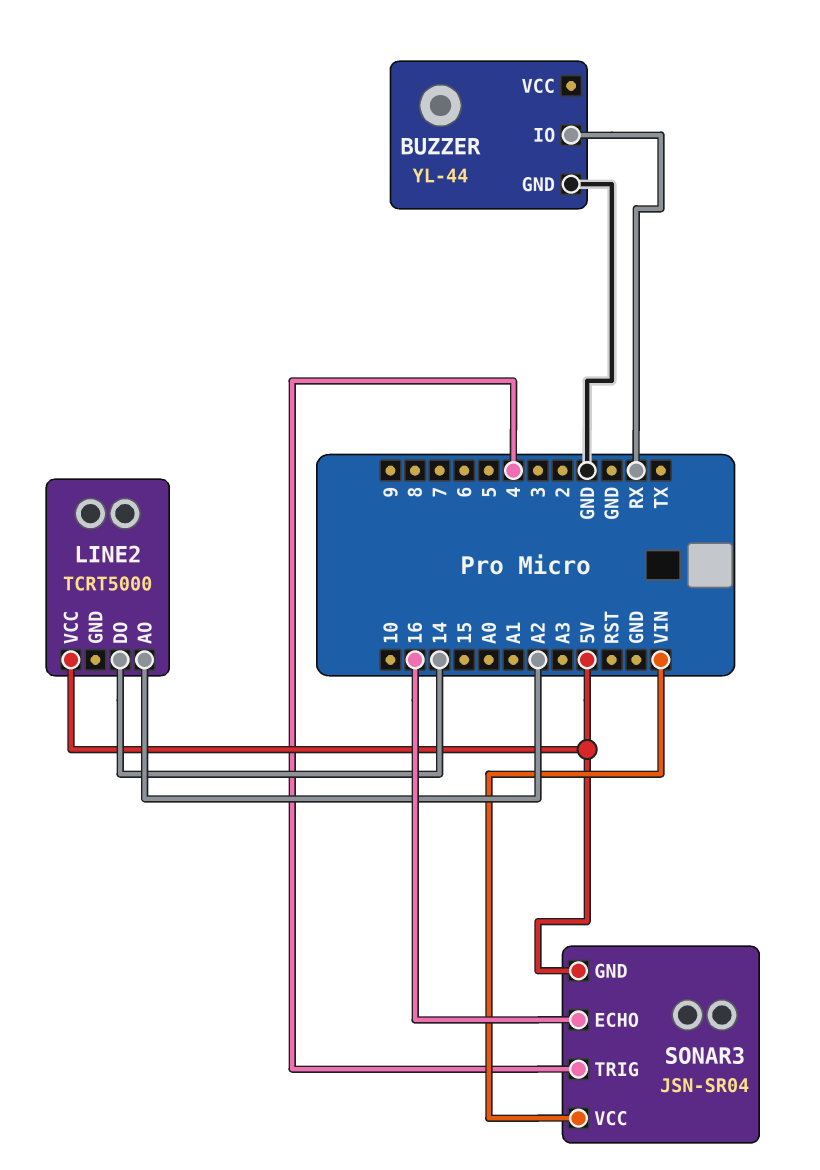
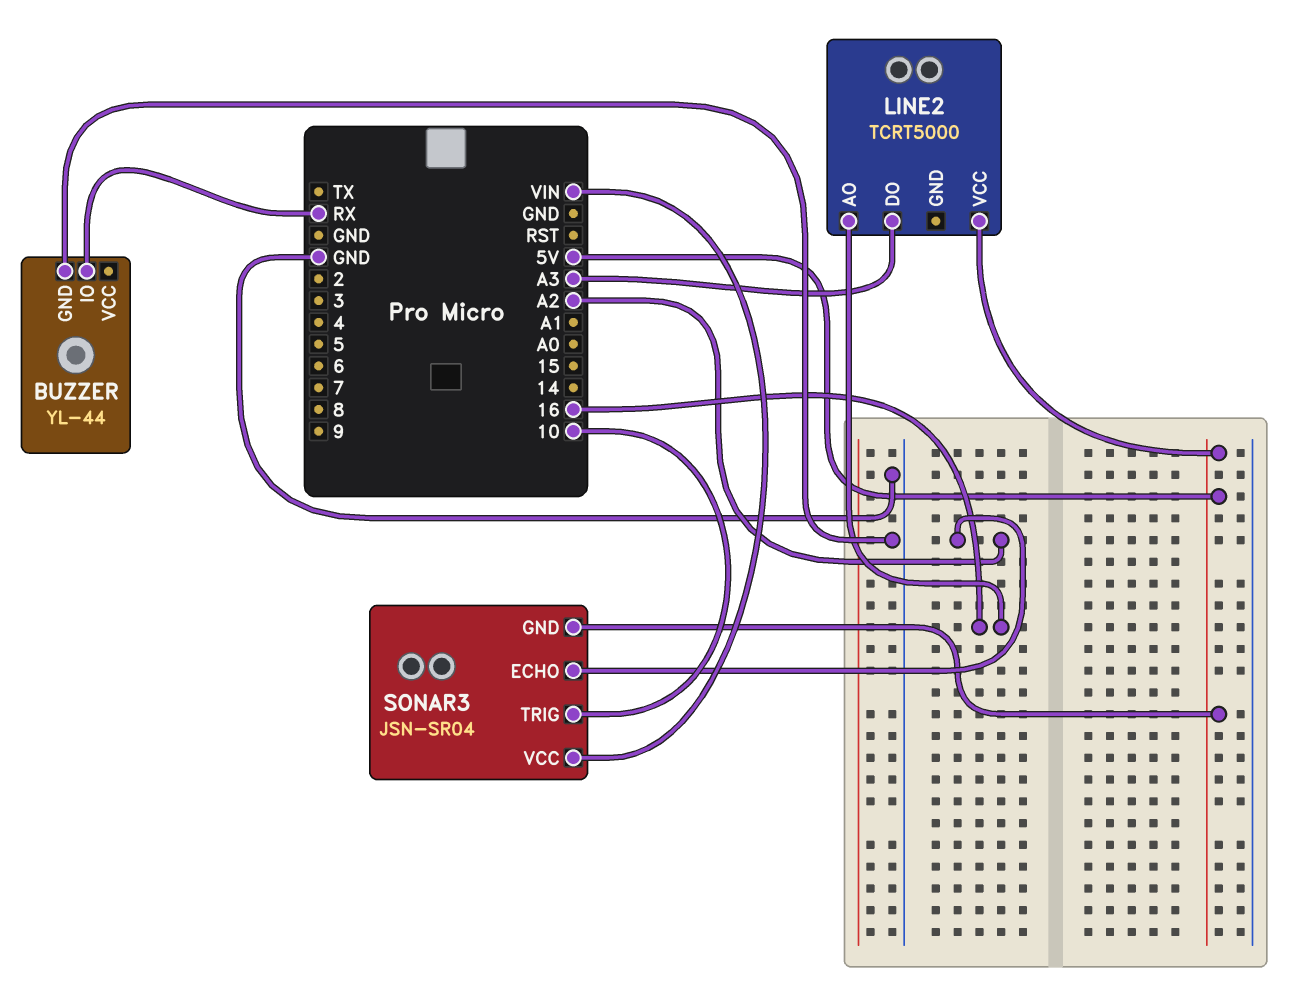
LINE2 pin AO: A2 -> 16
LINE2 pin DO: 14 -> A3
SONAR3 pin ECHO: 16 -> A2
SONAR3 pin TRIG: 4 -> 10

